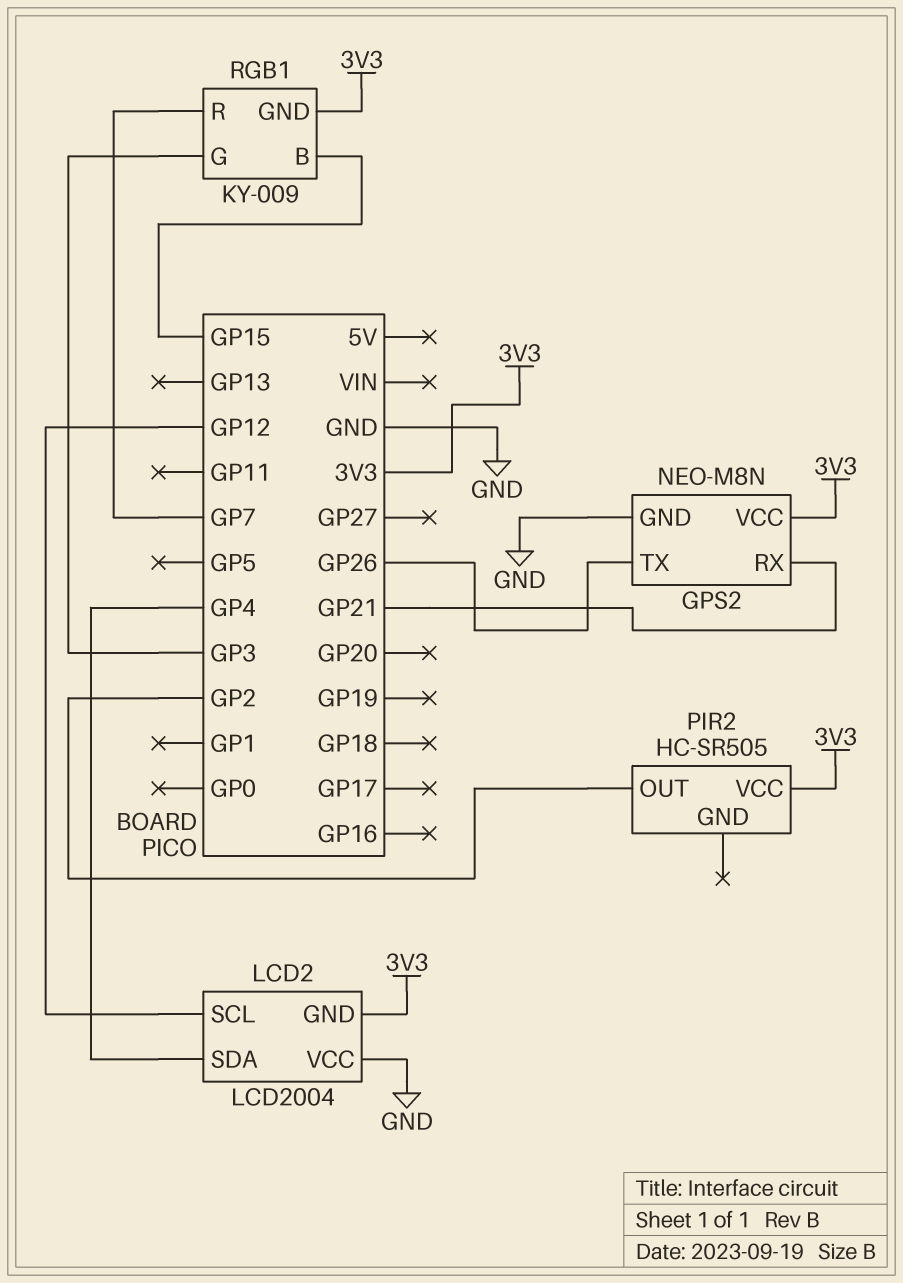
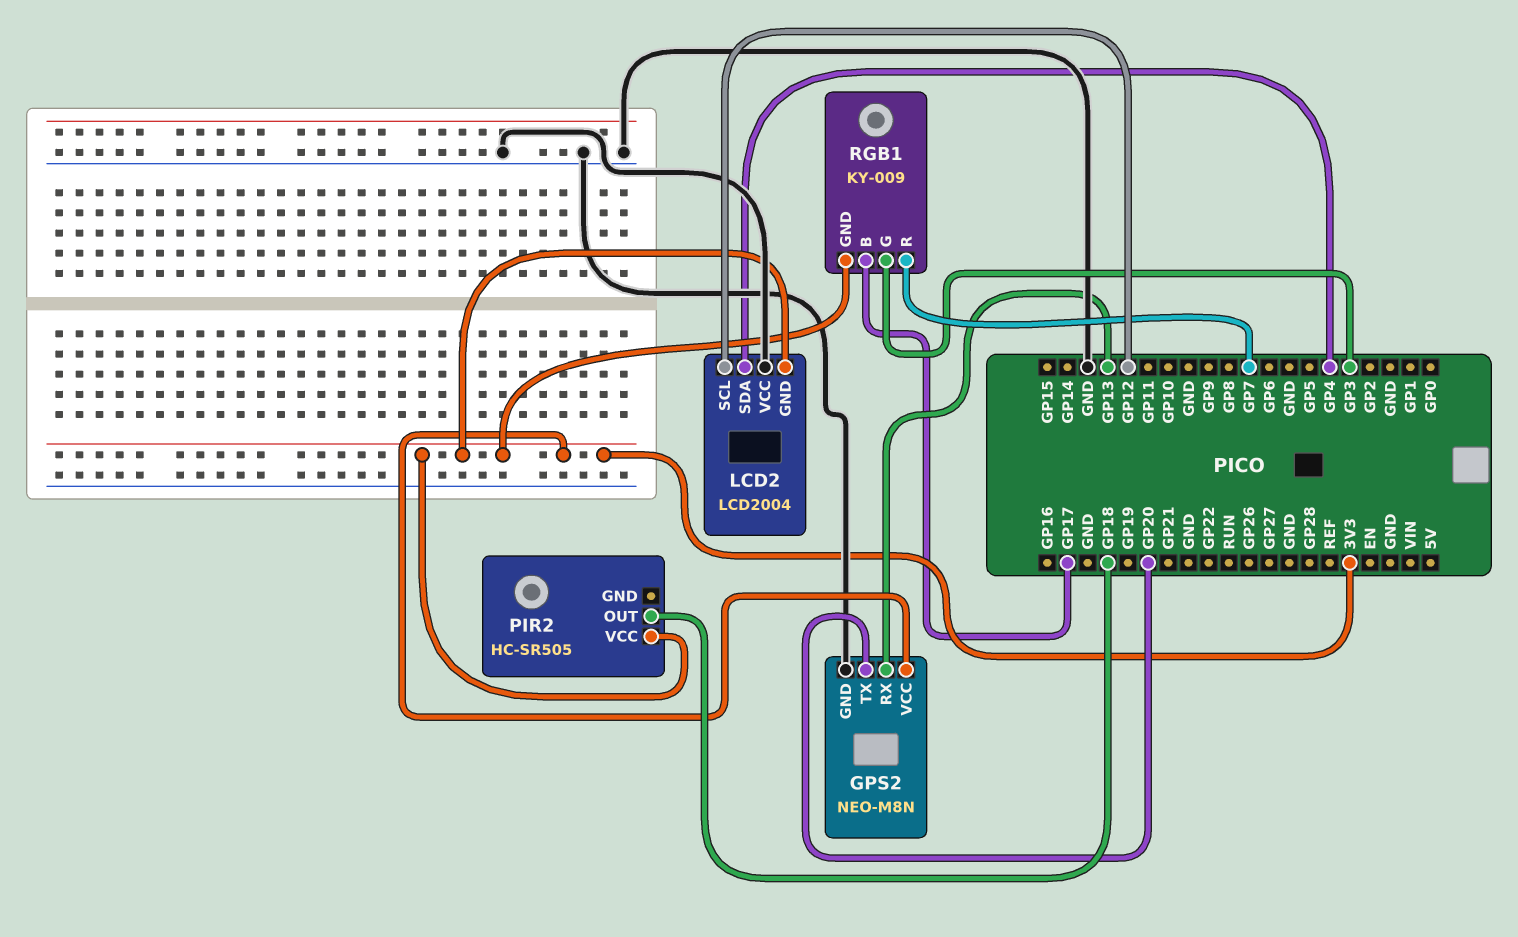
GPS2 pin RX: GP21 -> GP13
GPS2 pin TX: GP26 -> GP20
PIR2 pin OUT: GP2 -> GP18
RGB1 pin B: GP15 -> GP17

